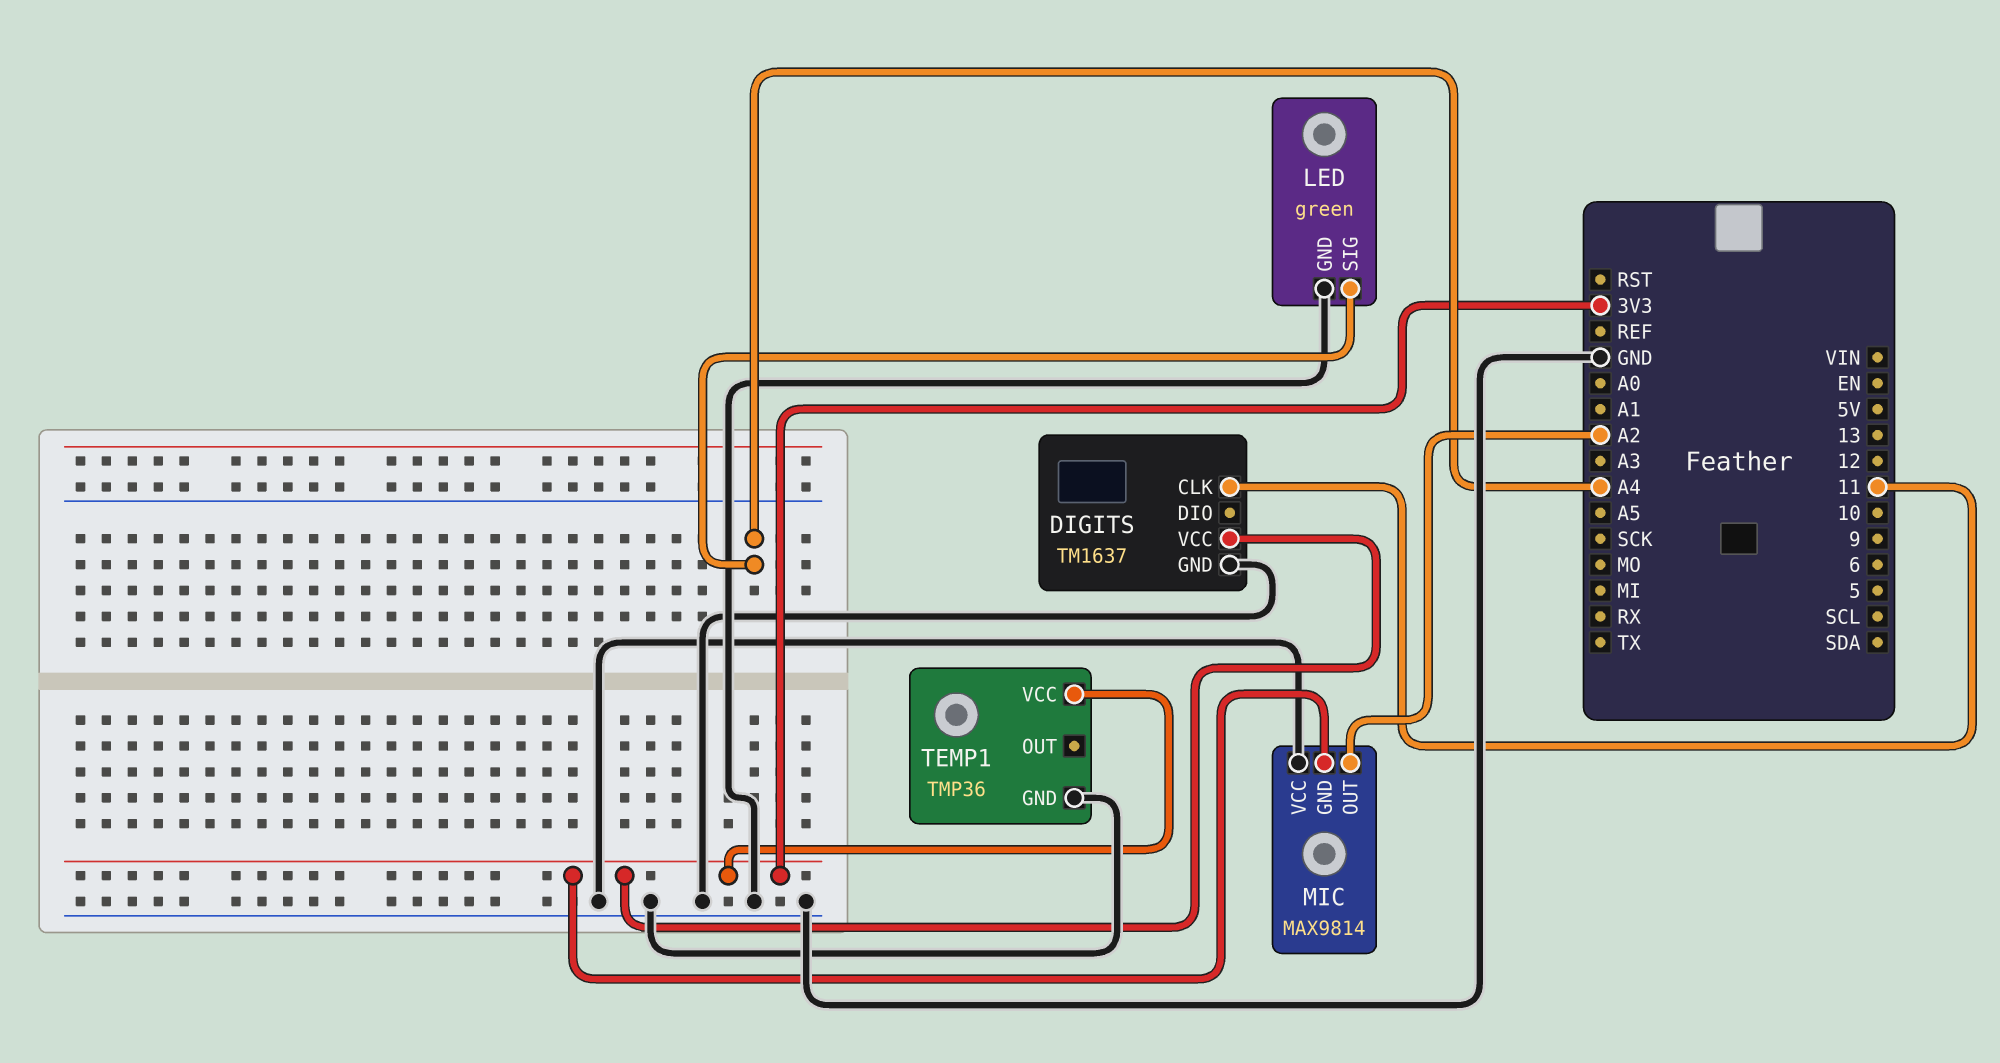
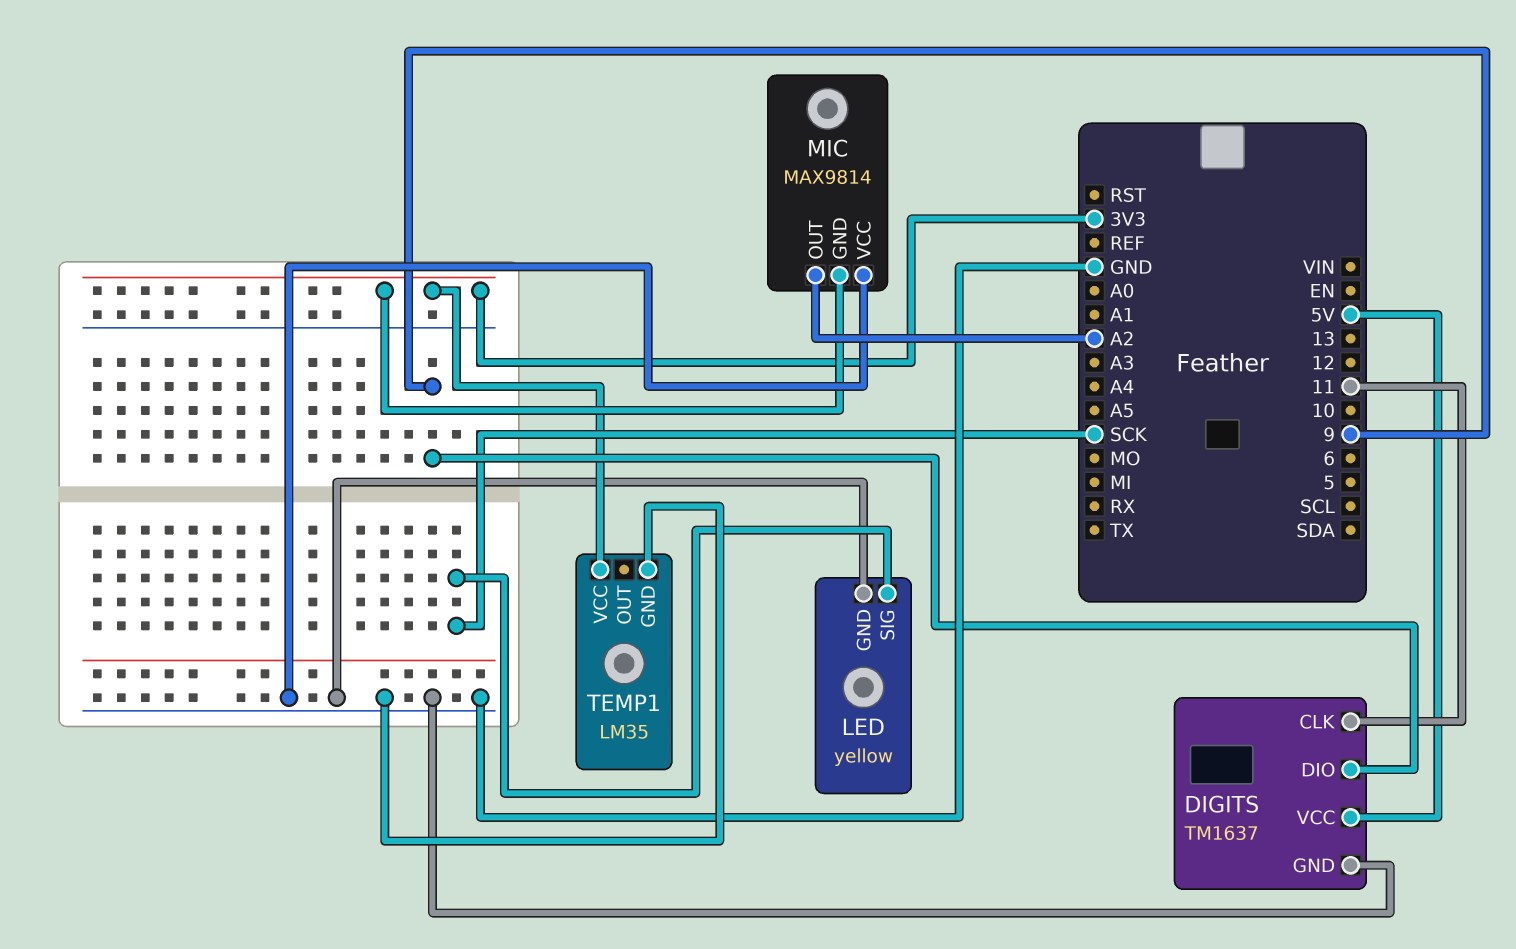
DIGITS pin DIO: none -> 9
DIGITS pin VCC: 3V3 -> 5V
LED: green -> yellow
LED pin SIG: A4 -> SCK
TEMP1: TMP36 -> LM35

